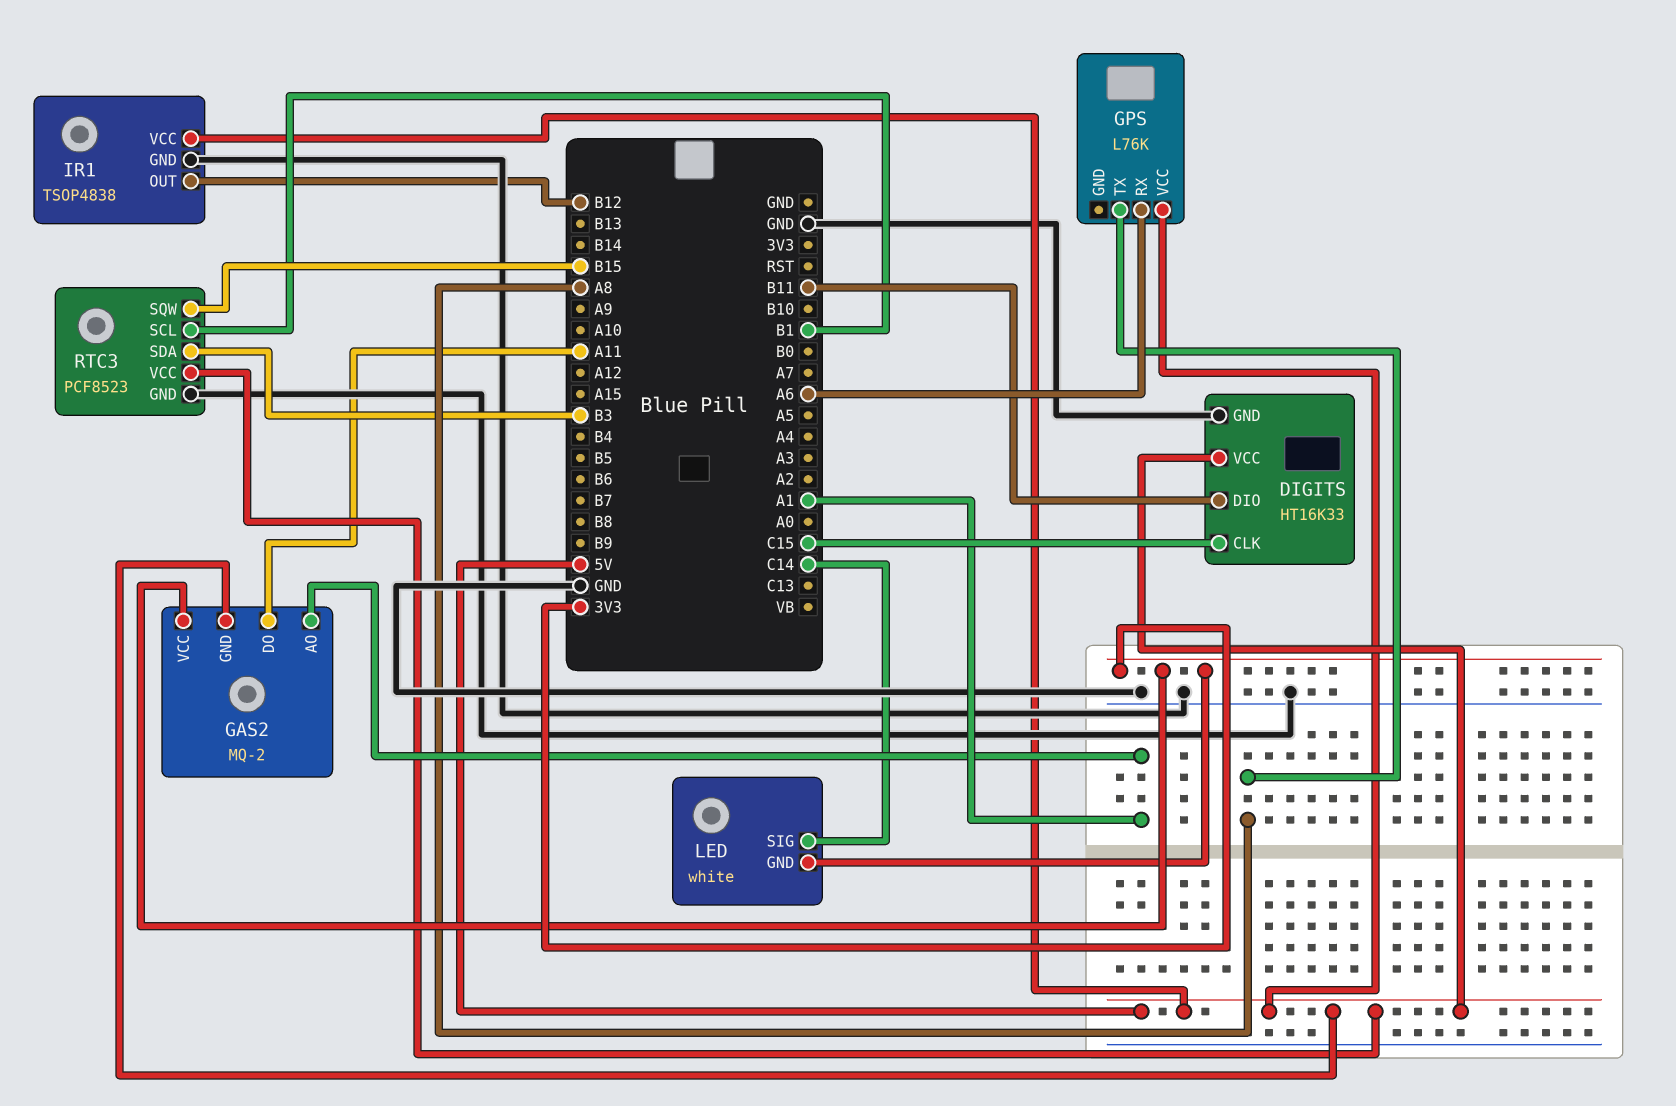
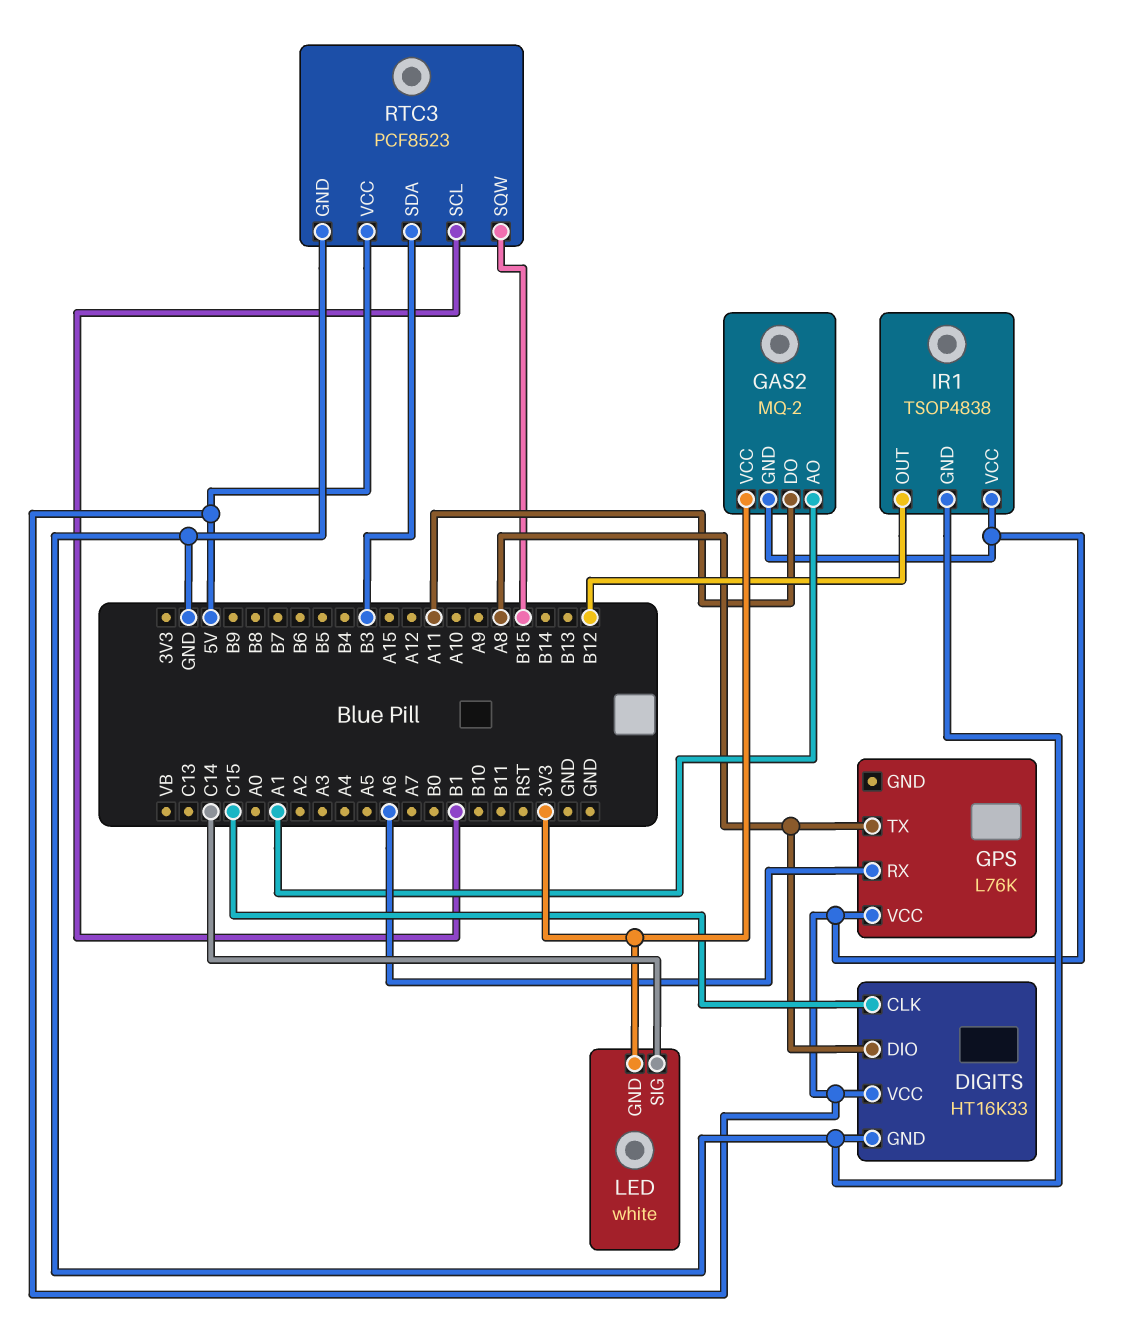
DIGITS pin DIO: B11 -> A8

